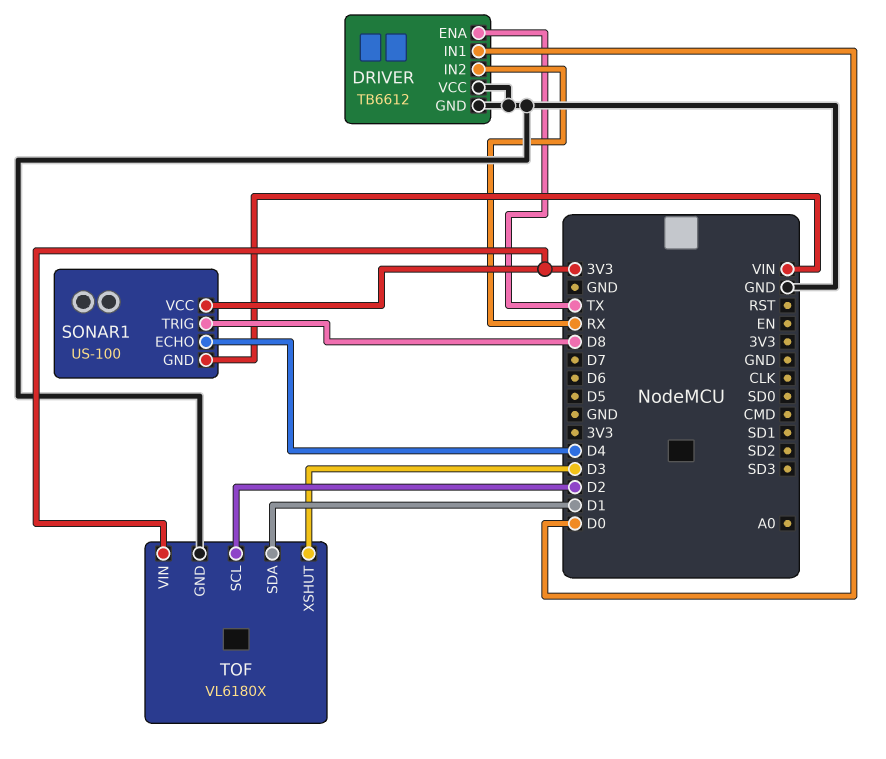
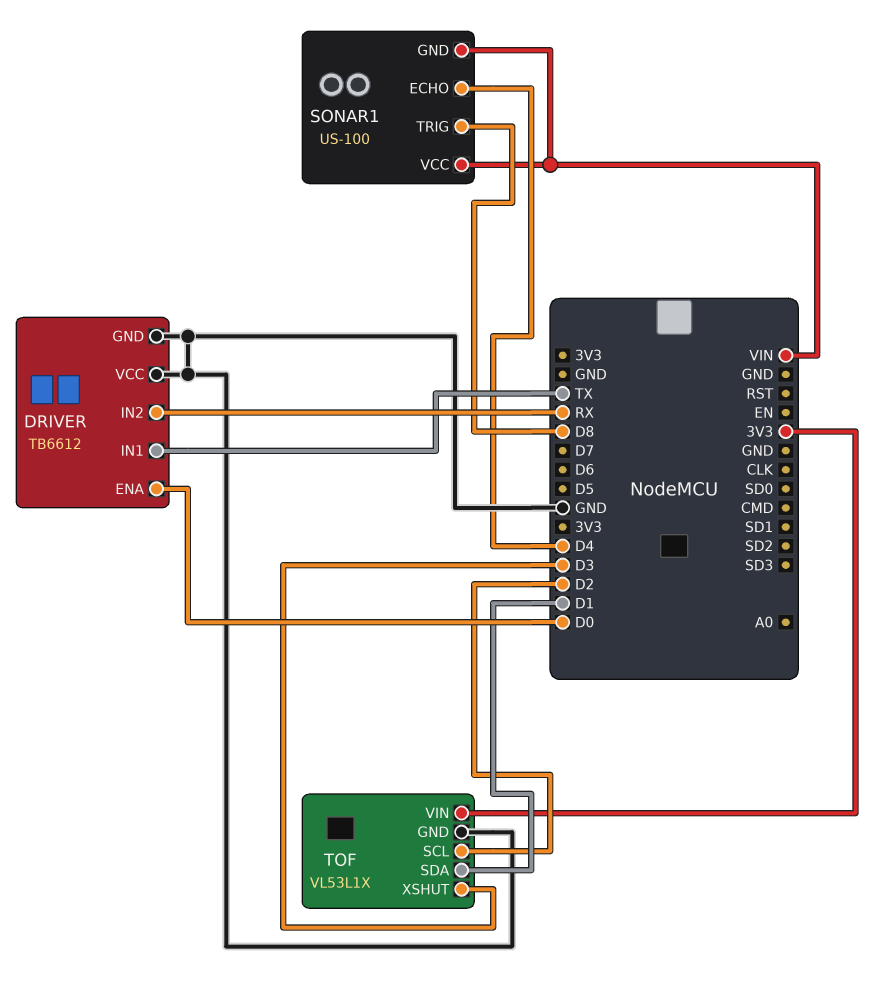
DRIVER pin ENA: TX -> D0
DRIVER pin IN1: D0 -> TX
SONAR1 pin VCC: 3V3 -> VIN
TOF: VL6180X -> VL53L1X

